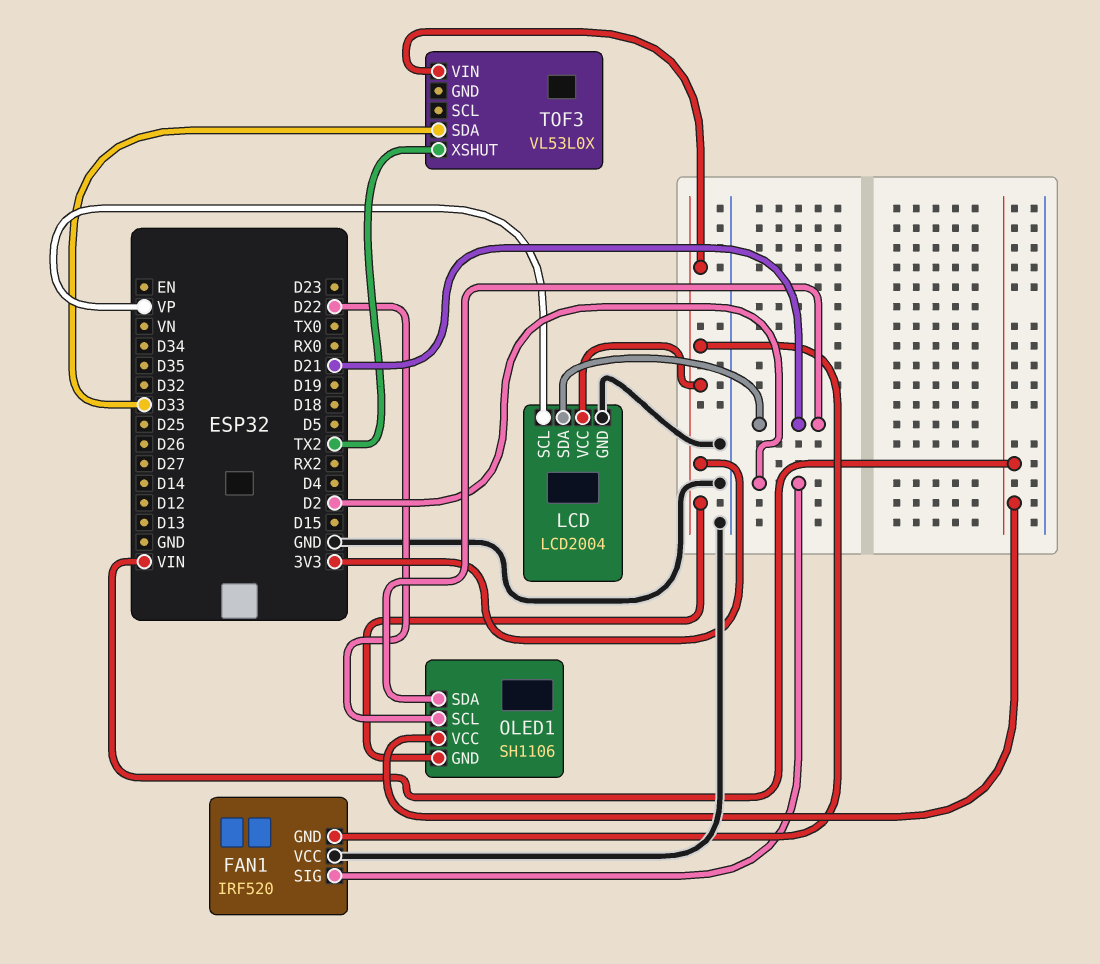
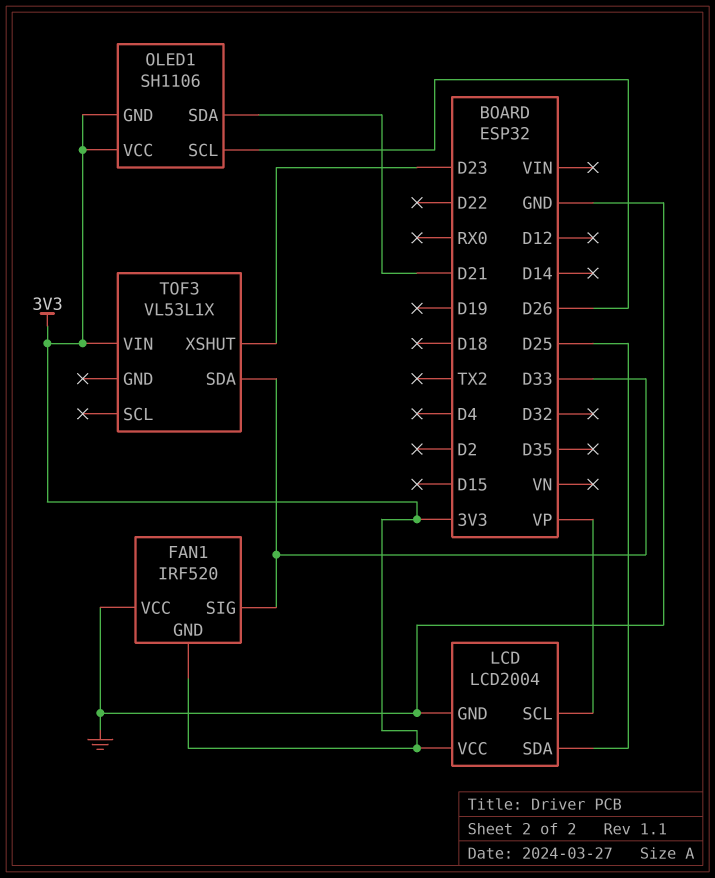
FAN1 pin SIG: D2 -> D33
LCD pin SDA: D21 -> D25
OLED1 pin SCL: D22 -> D26
OLED1 pin VCC: VIN -> 3V3
TOF3: VL53L0X -> VL53L1X
TOF3 pin XSHUT: TX2 -> D23

